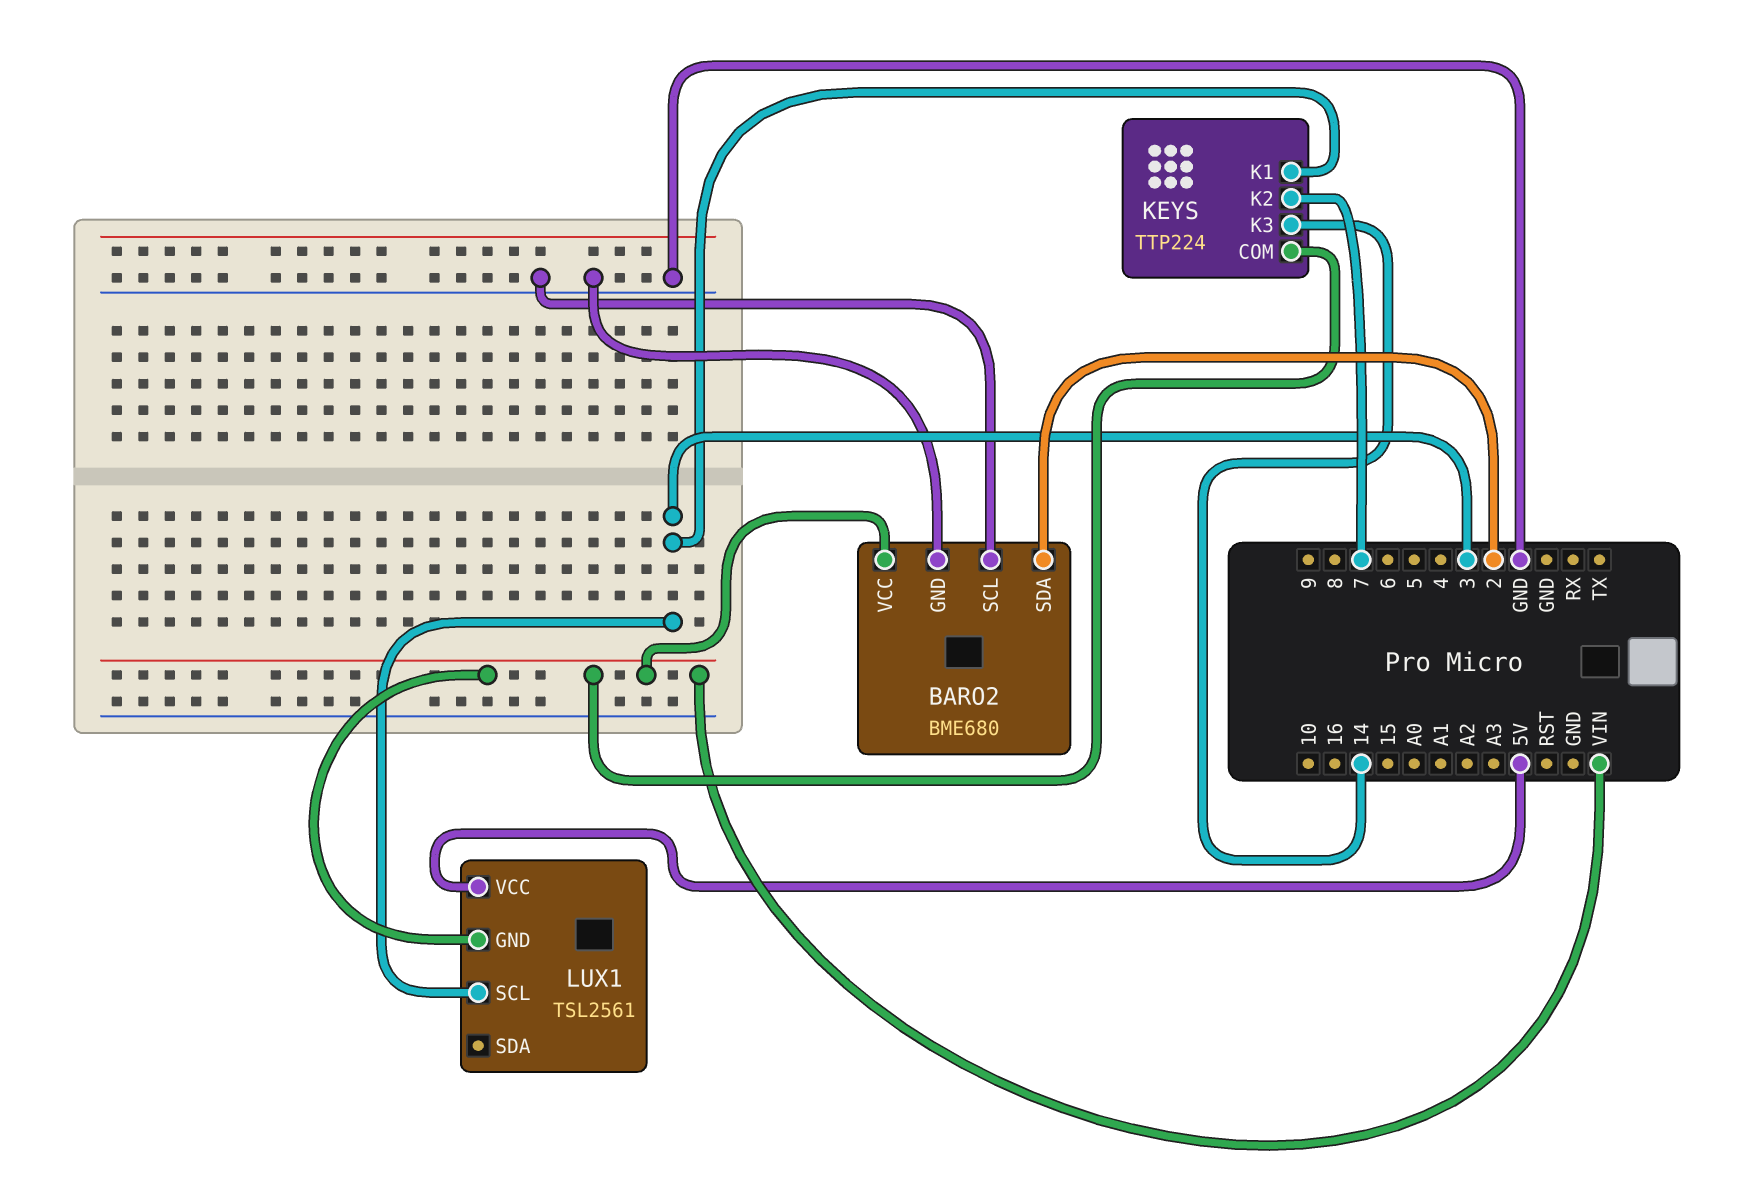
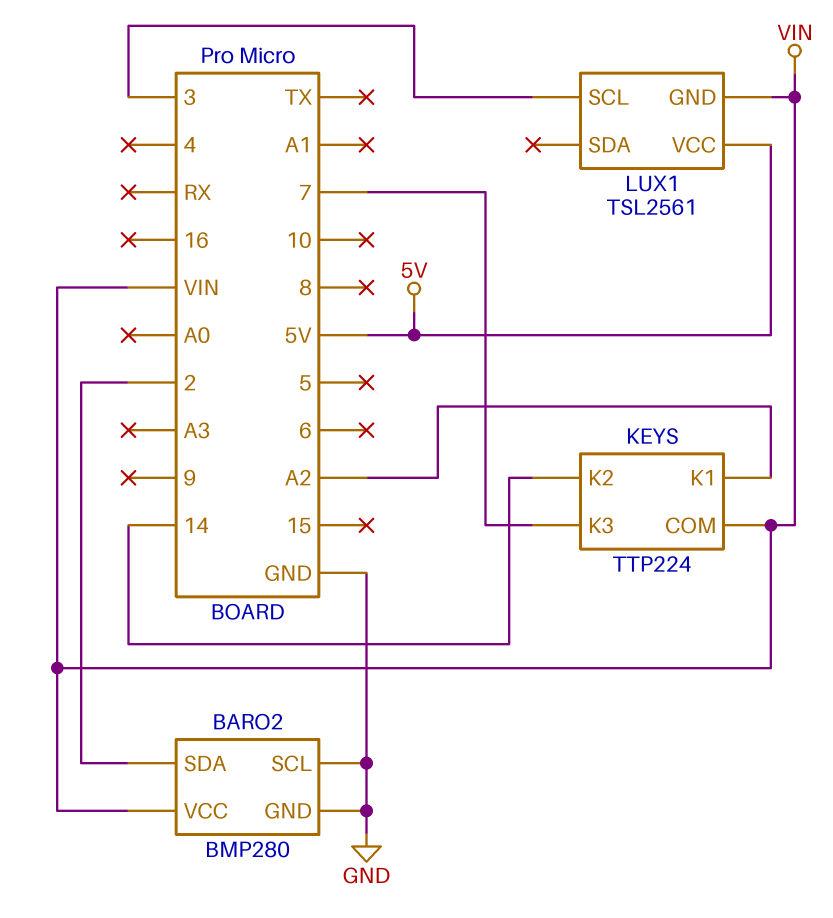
BARO2: BME680 -> BMP280
KEYS pin K1: 3 -> A2
KEYS pin K2: 7 -> 14
KEYS pin K3: 14 -> 7

